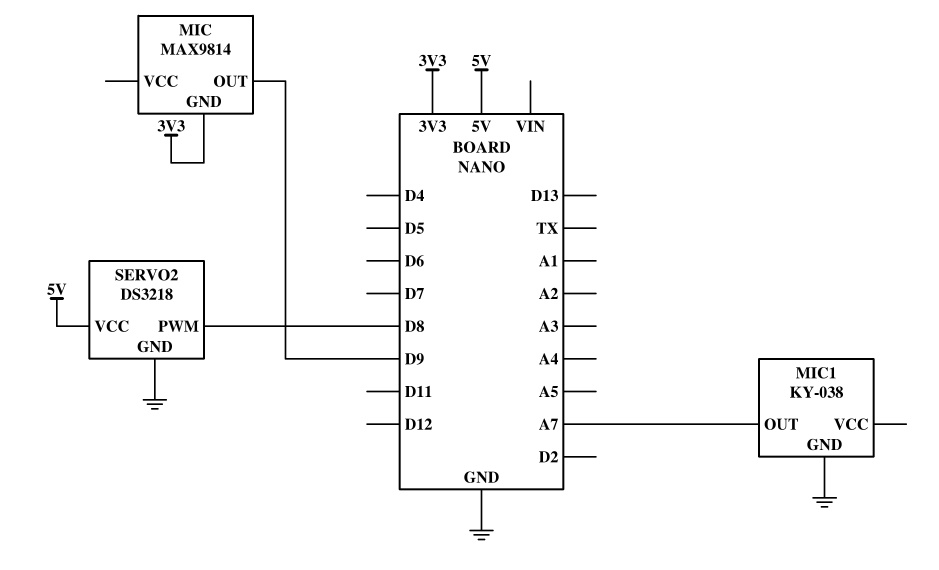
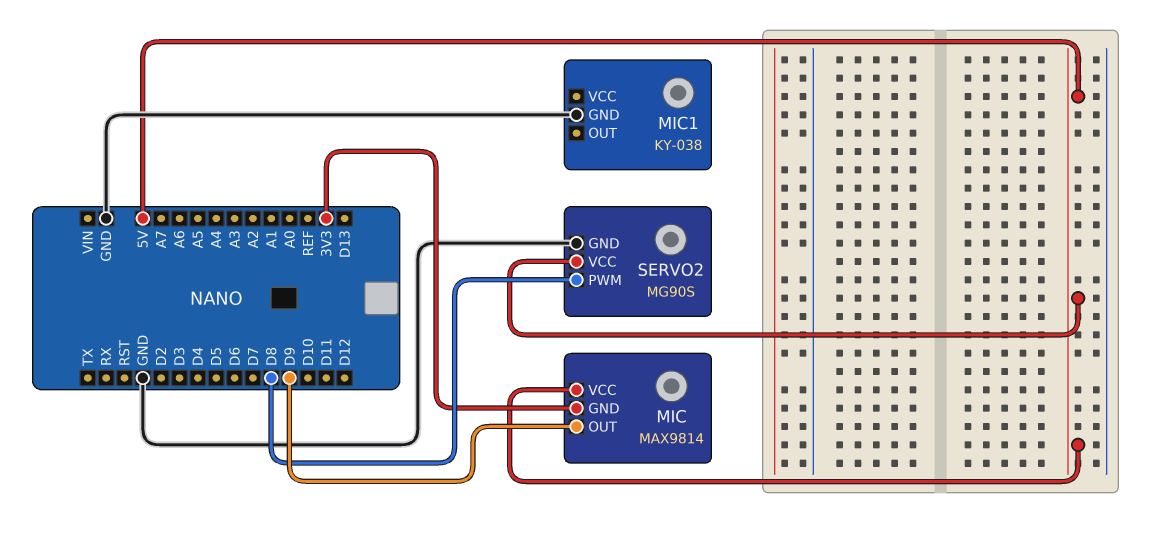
MIC pin VCC: none -> 5V
MIC1 pin OUT: A7 -> none
SERVO2: DS3218 -> MG90S

